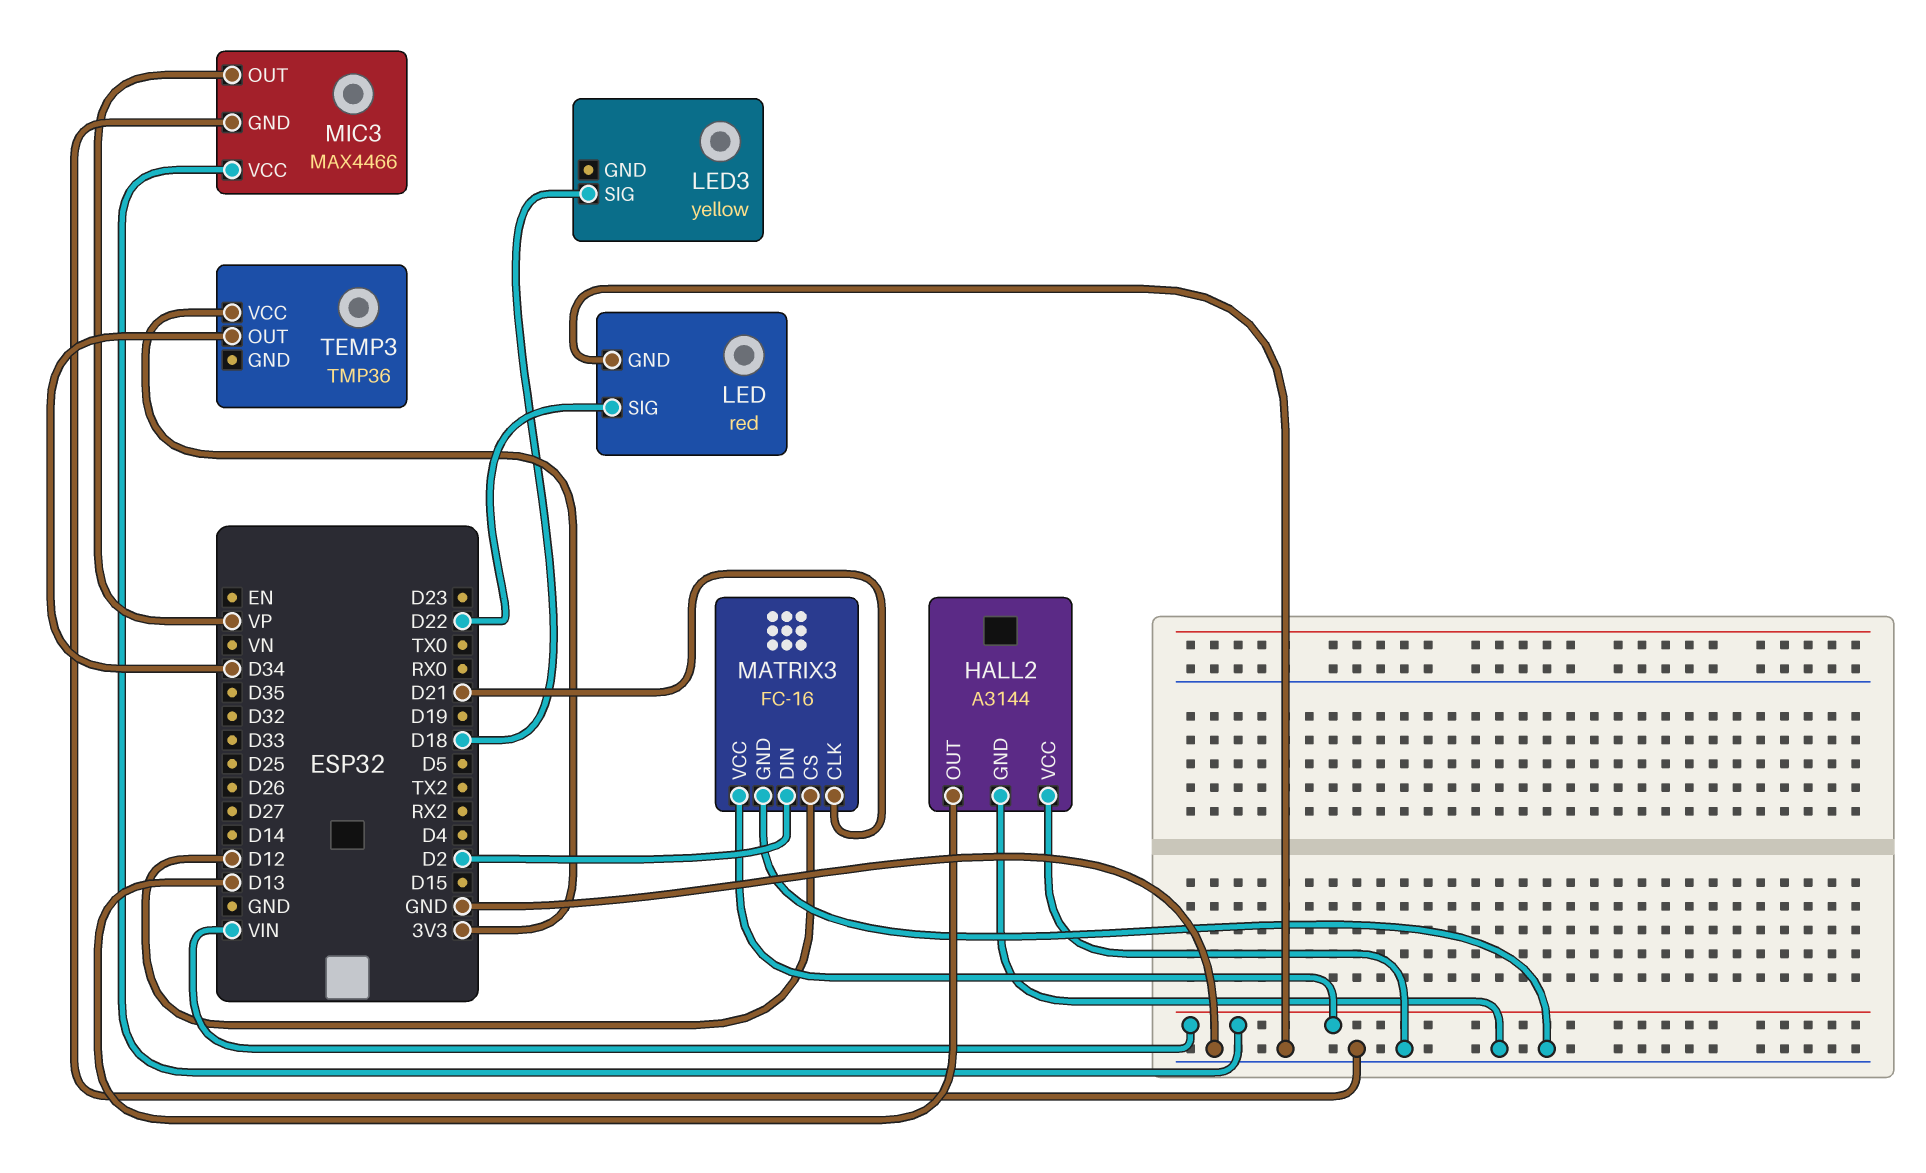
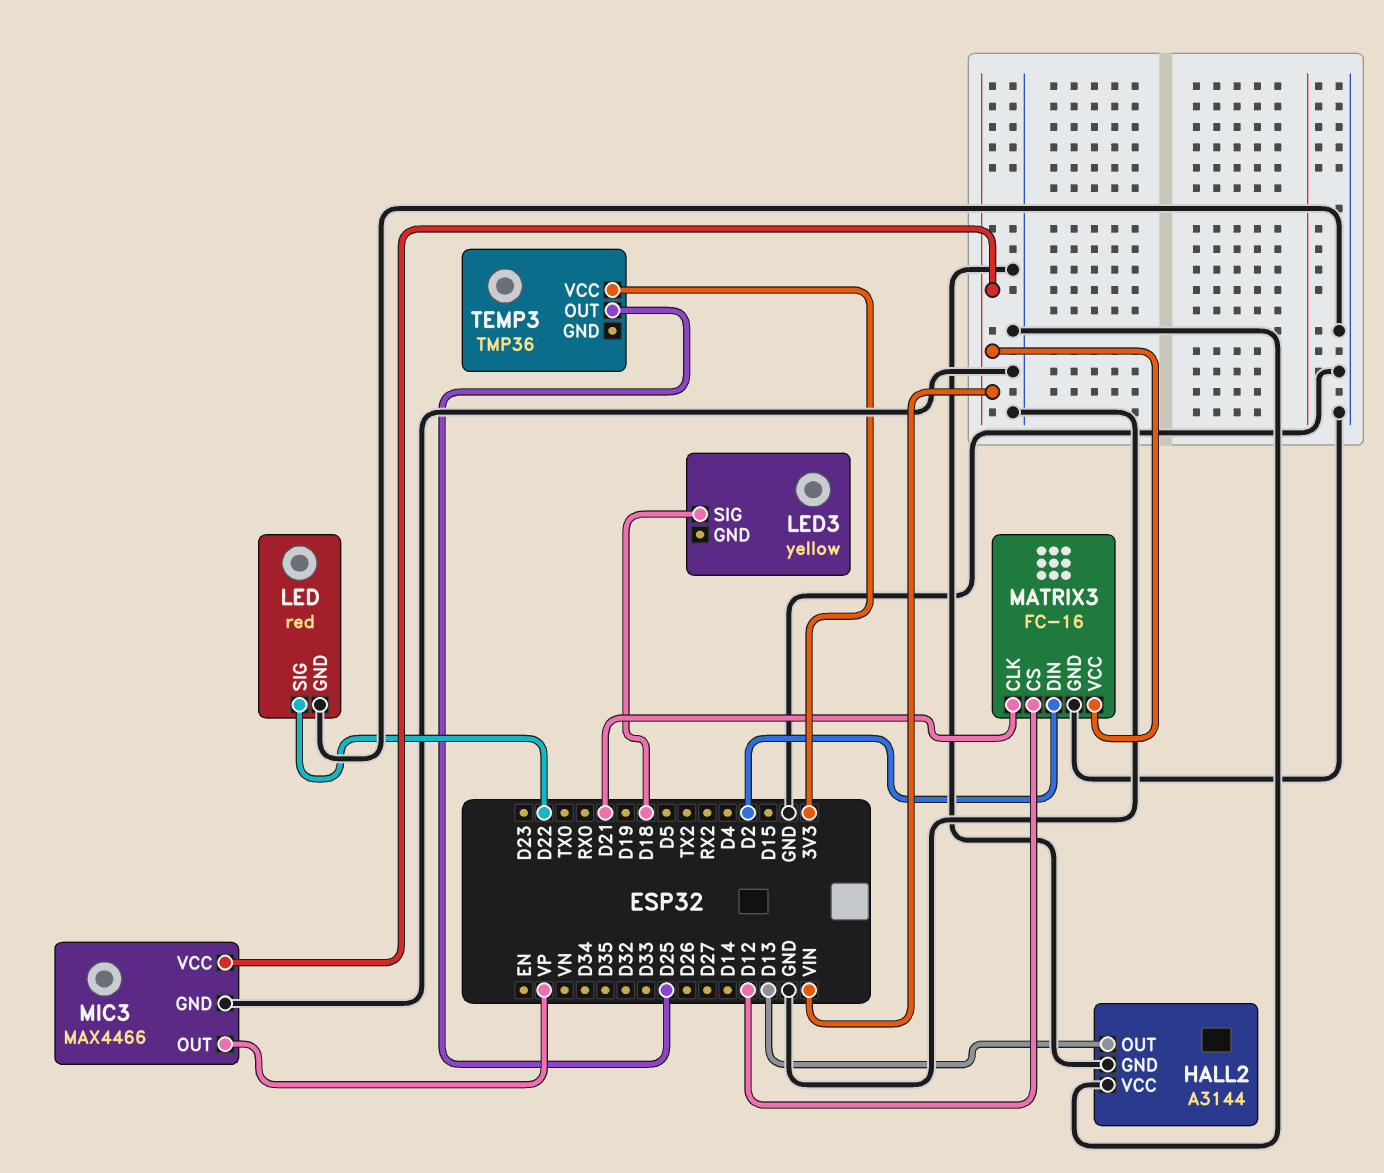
TEMP3 pin OUT: D34 -> D25

